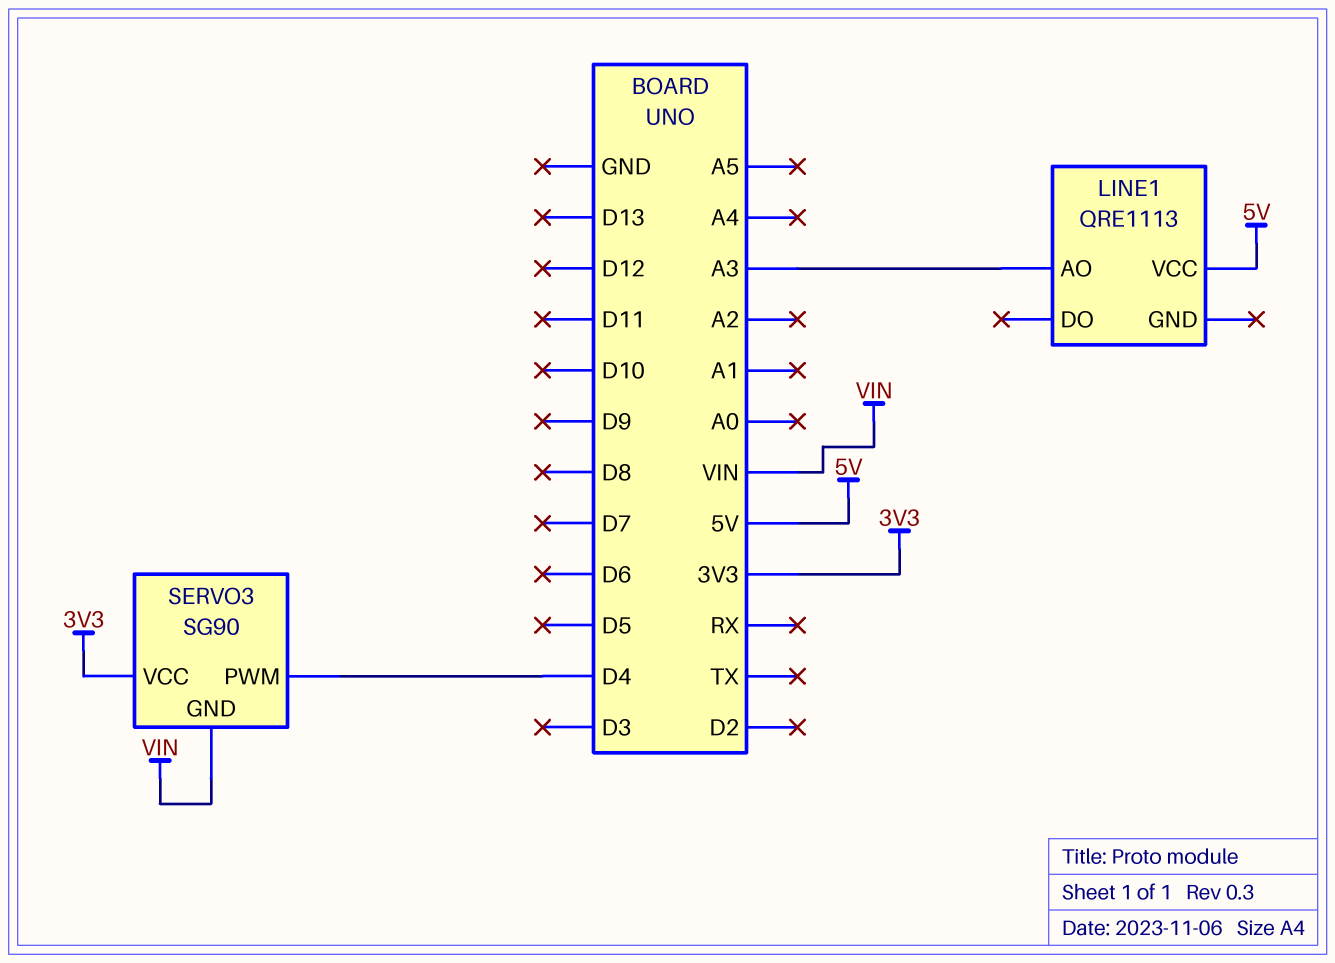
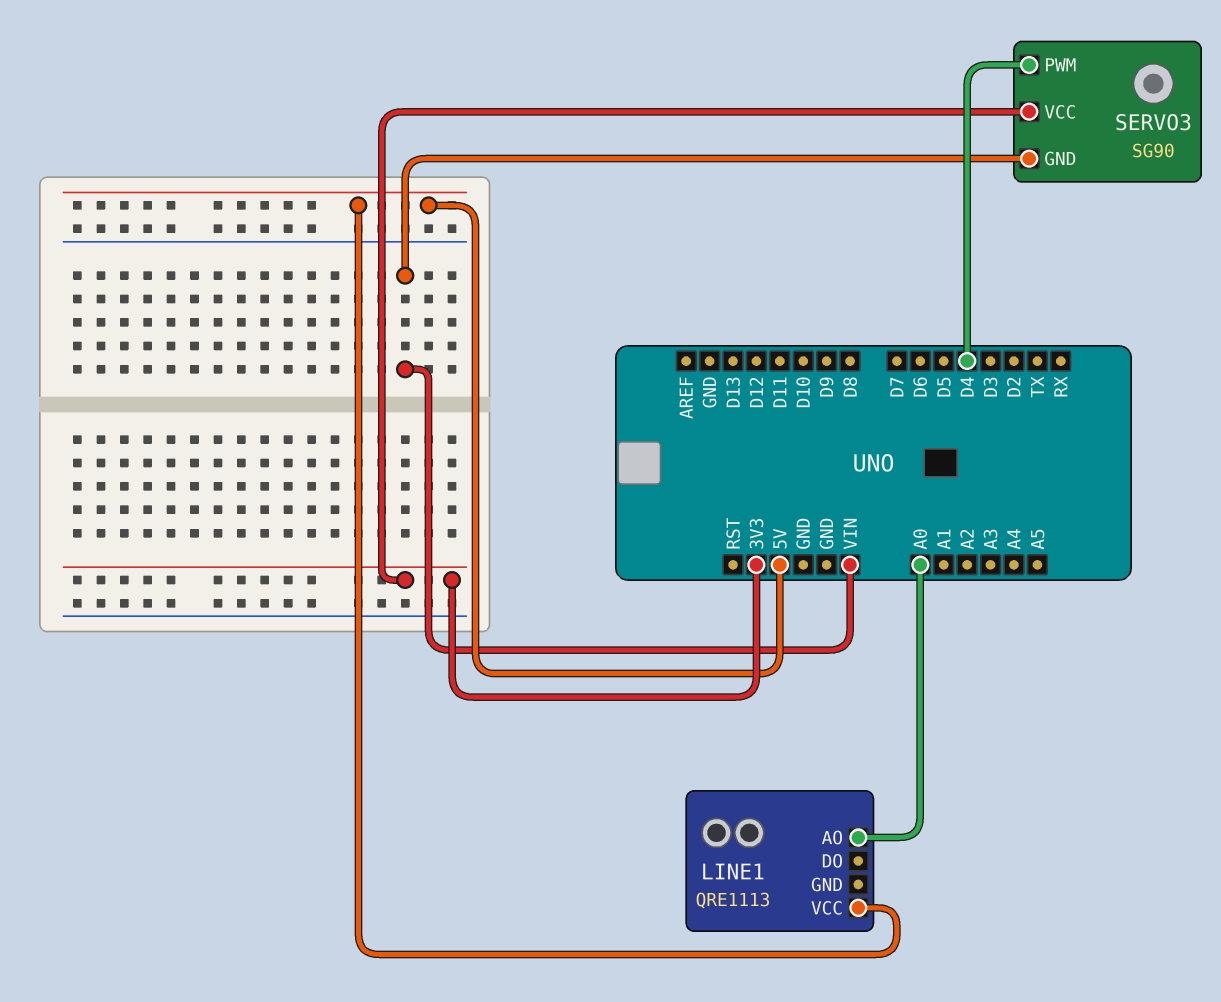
LINE1 pin AO: A3 -> A0

